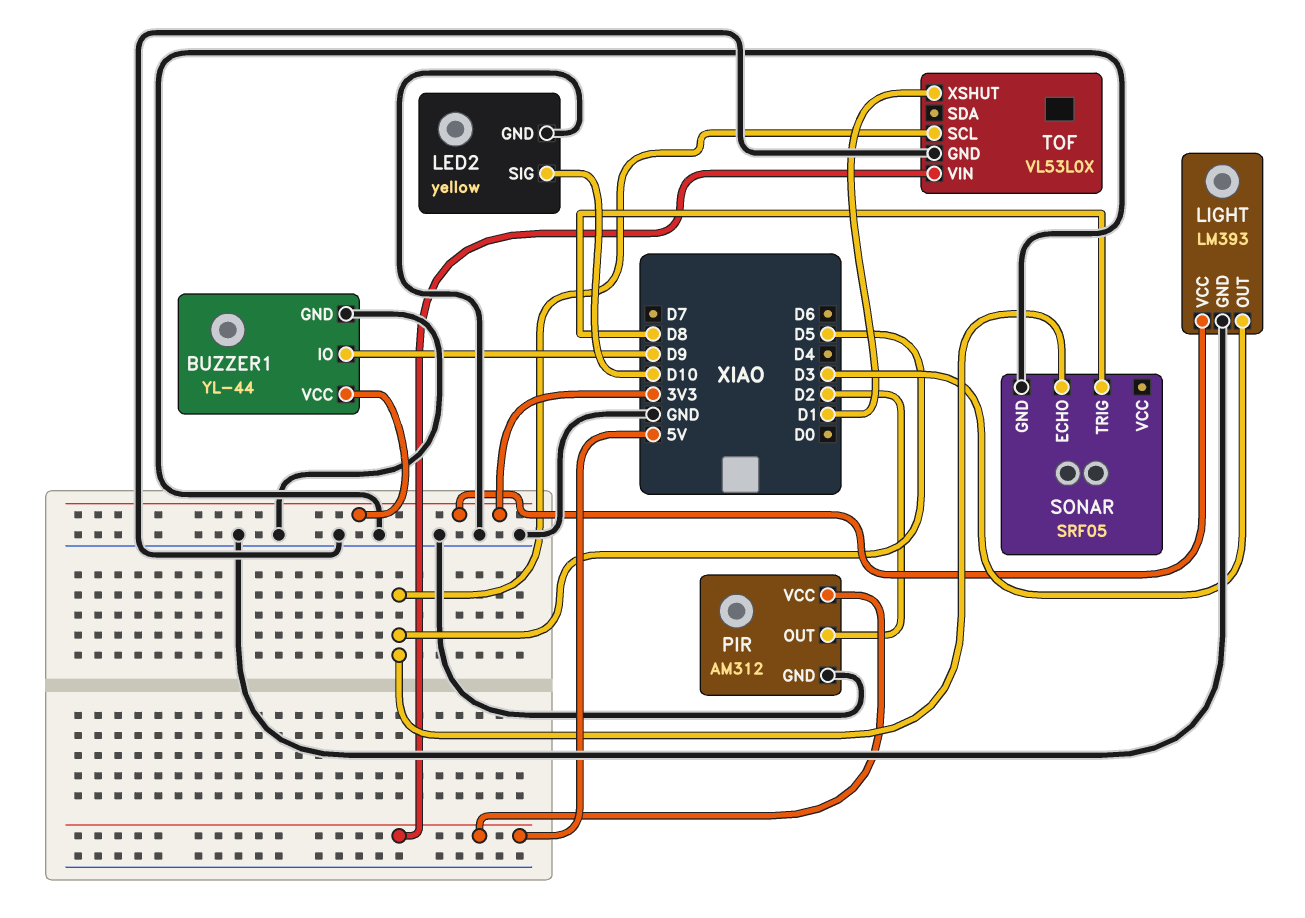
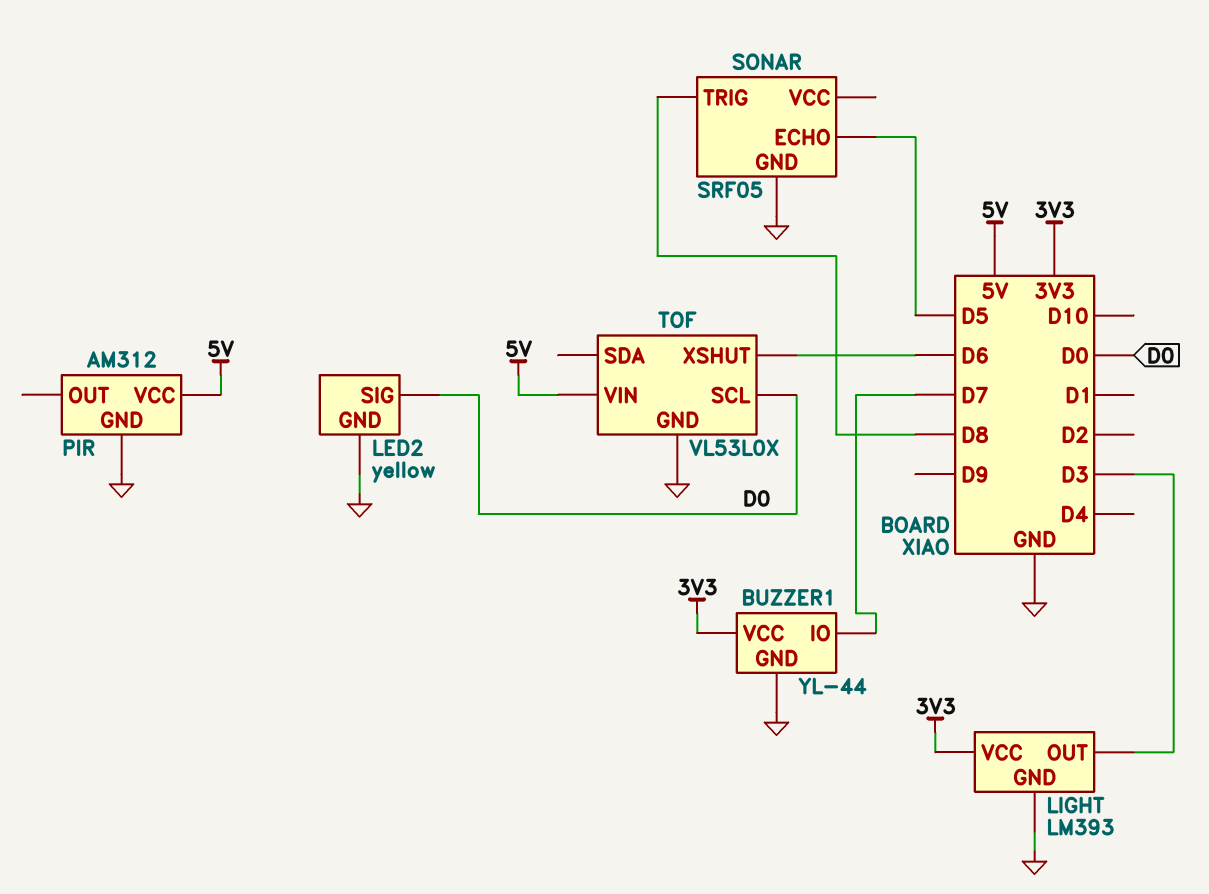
BUZZER1 pin IO: D9 -> D7
LED2 pin SIG: D10 -> D0
PIR pin OUT: D2 -> none
TOF pin SCL: D5 -> D0
TOF pin XSHUT: D1 -> D6

